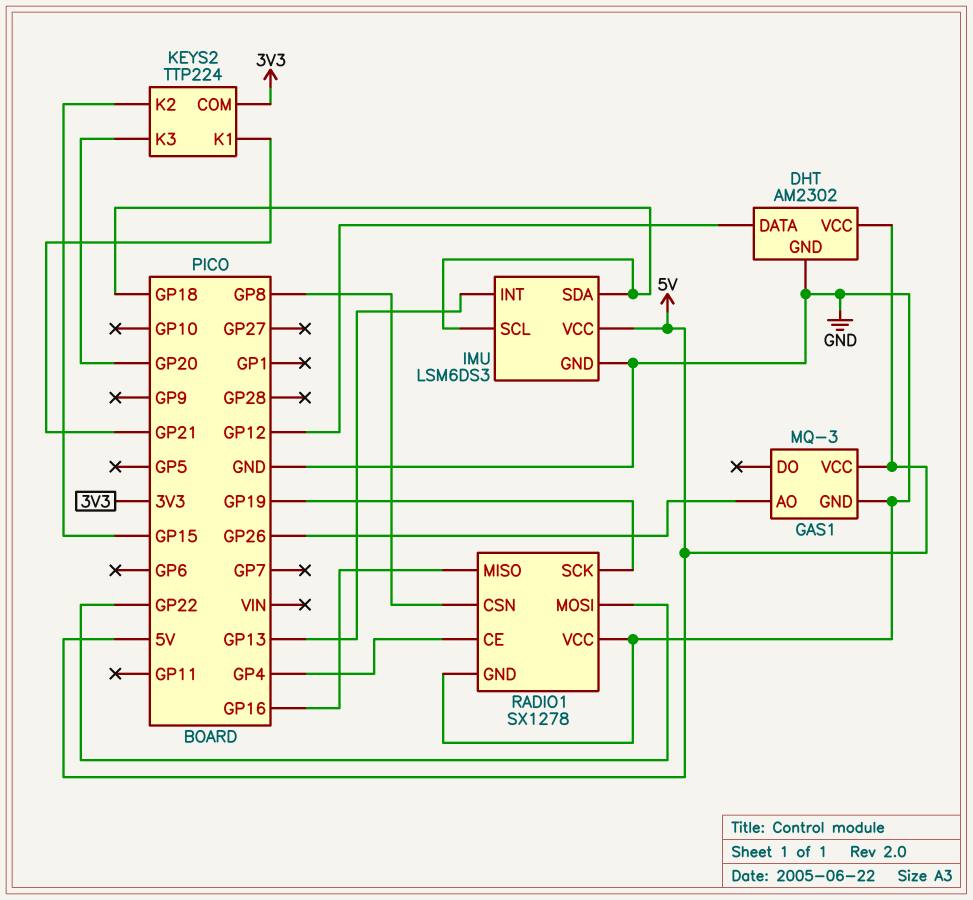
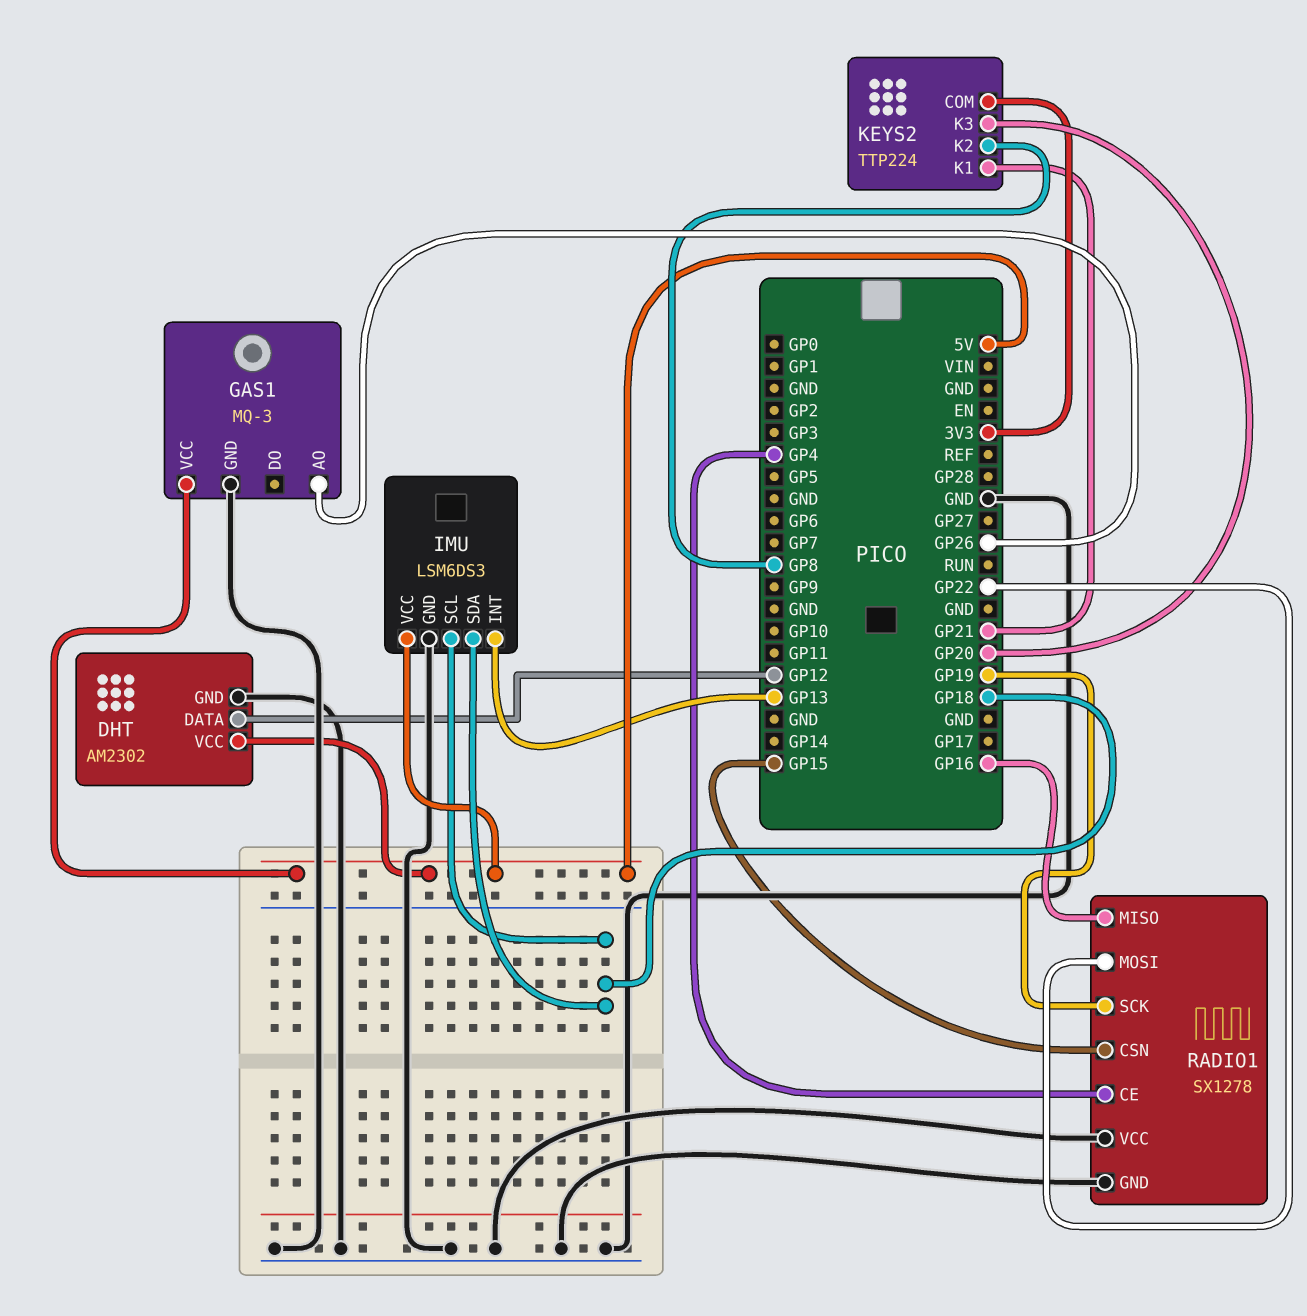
KEYS2 pin K2: GP15 -> GP8
RADIO1 pin CSN: GP8 -> GP15

